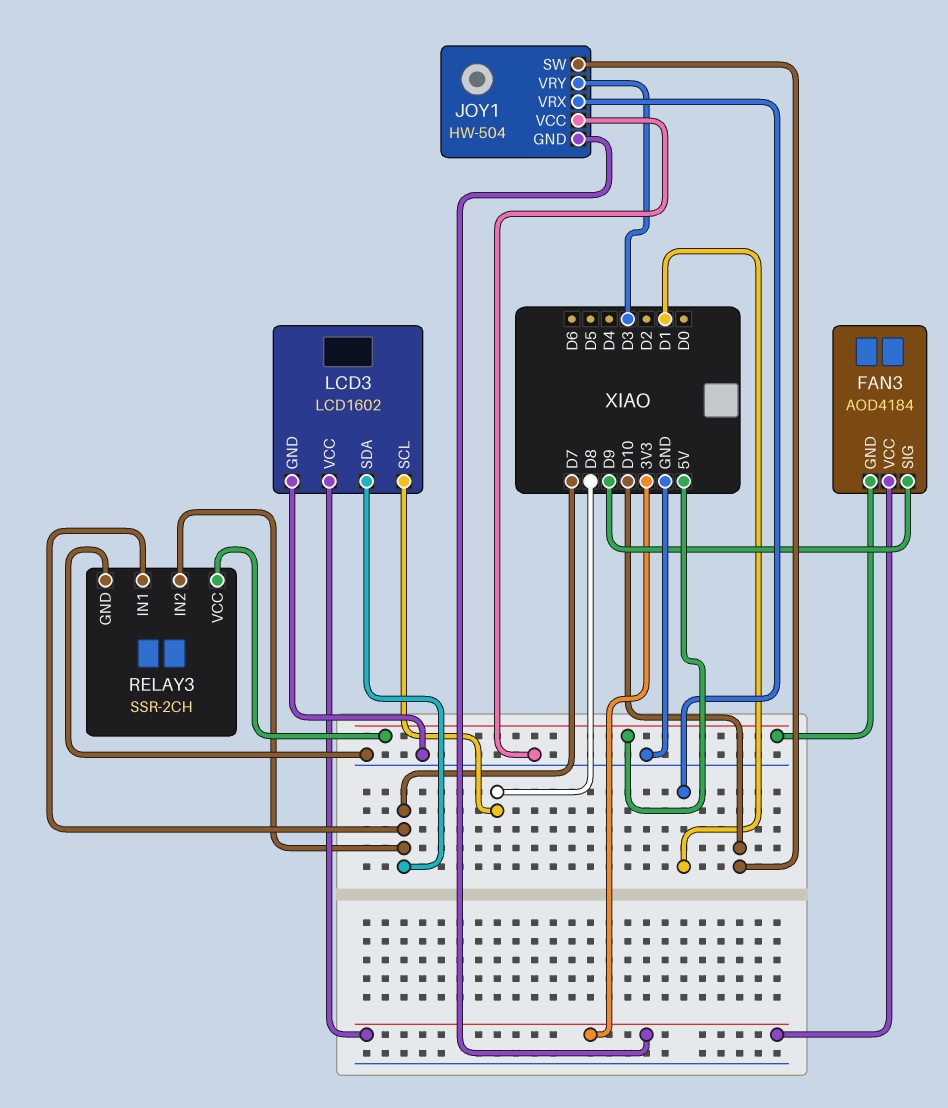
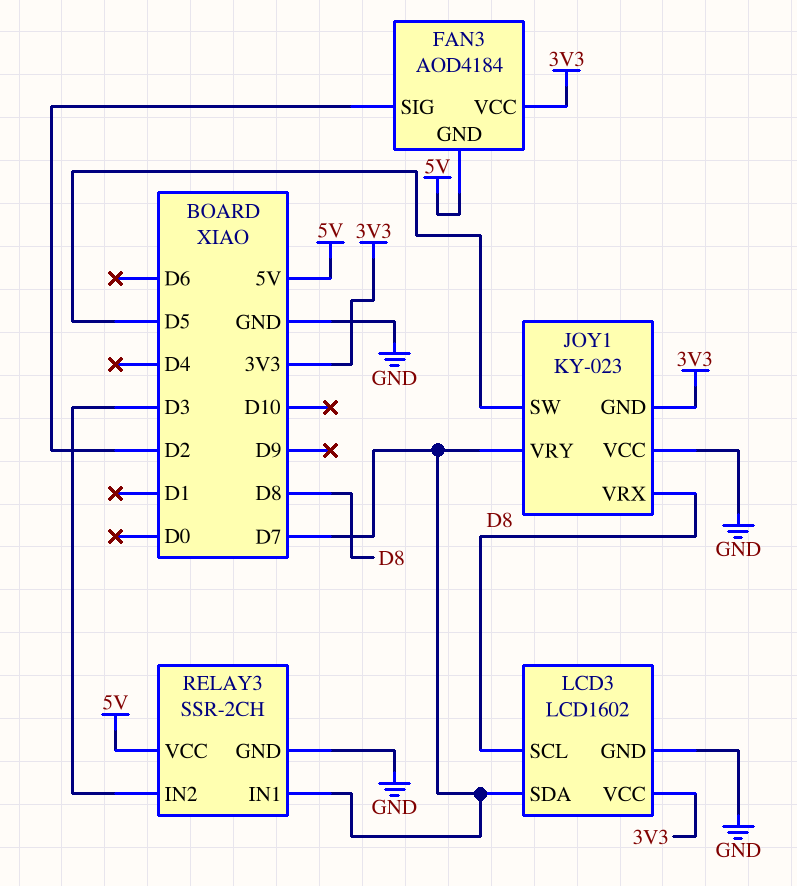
FAN3 pin SIG: D9 -> D2
JOY1: HW-504 -> KY-023
JOY1 pin SW: D10 -> D5
JOY1 pin VRX: D1 -> D8
JOY1 pin VRY: D3 -> D7
RELAY3 pin IN2: D7 -> D3

